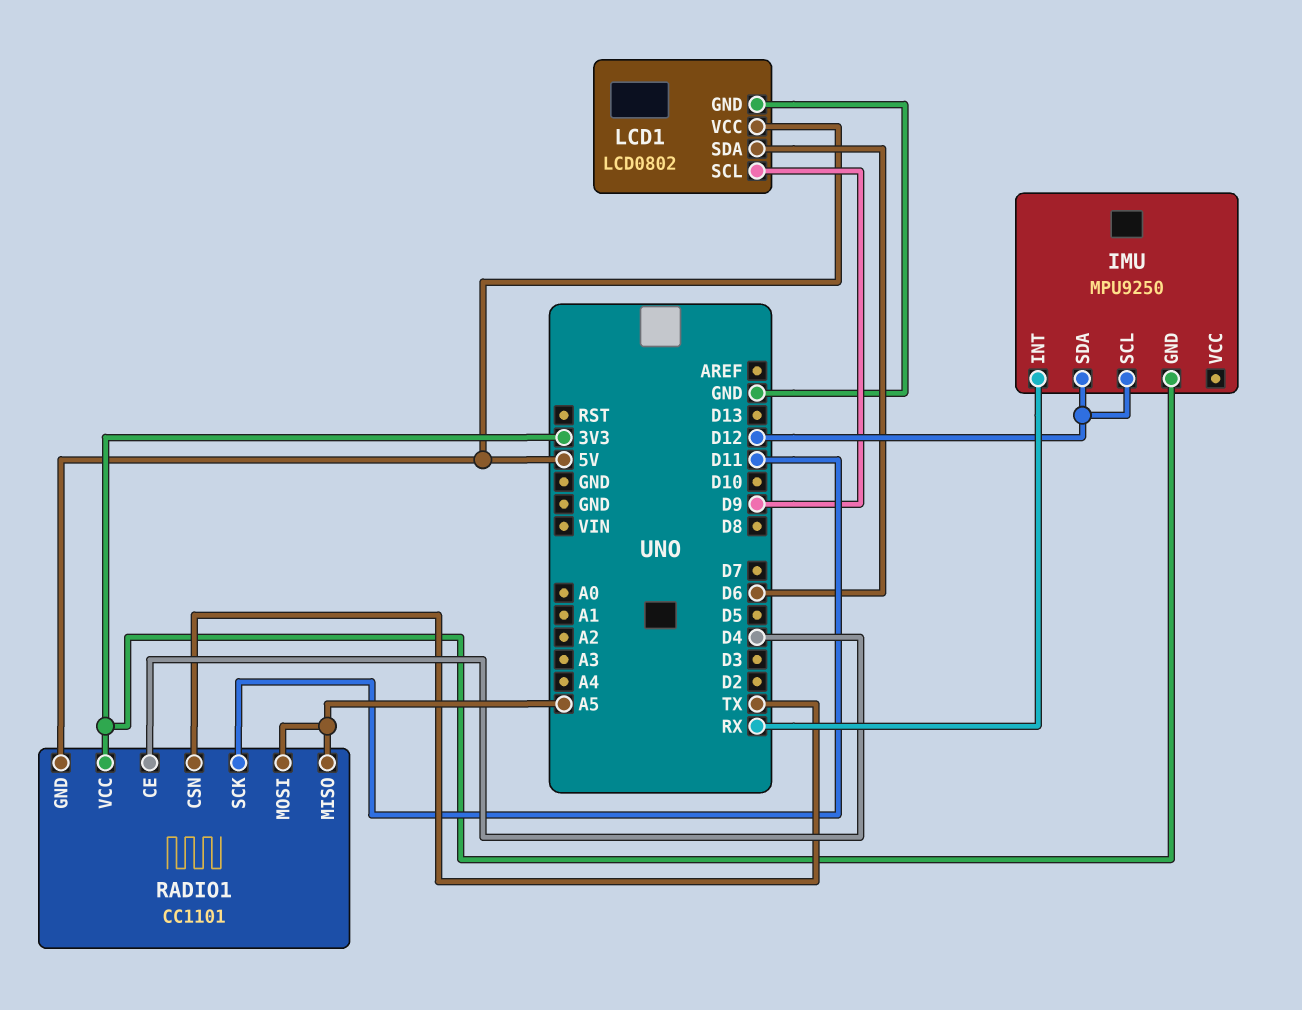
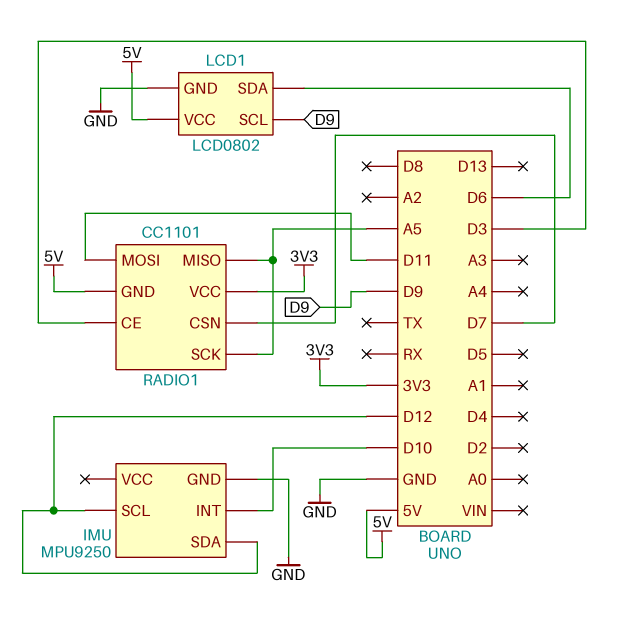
IMU pin GND: 3V3 -> GND
IMU pin INT: RX -> D10
RADIO1 pin CE: D4 -> D3
RADIO1 pin CSN: TX -> D7
RADIO1 pin MOSI: A5 -> D11
RADIO1 pin SCK: D11 -> A5

